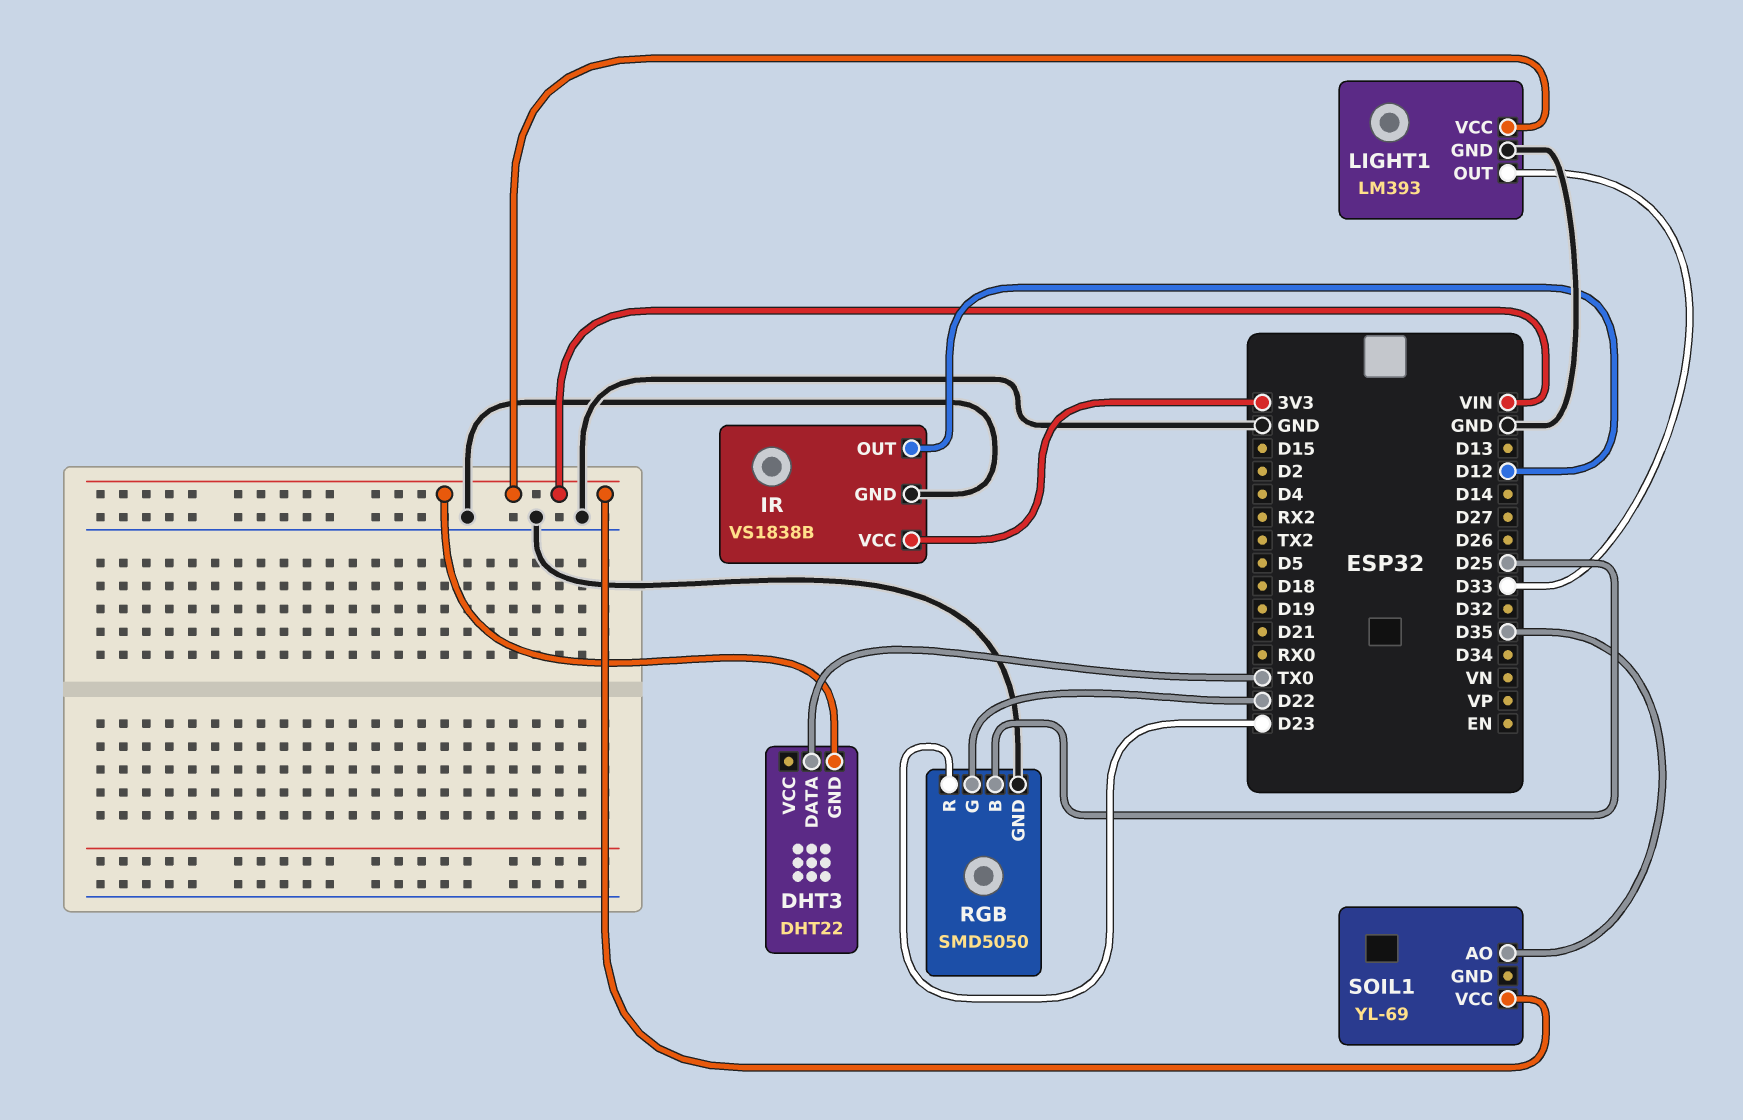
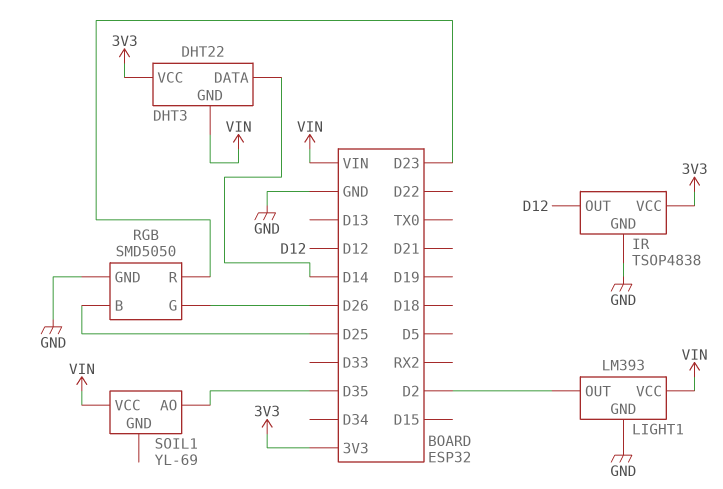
DHT3 pin DATA: TX0 -> D14
DHT3 pin VCC: none -> 3V3
IR: VS1838B -> TSOP4838
LIGHT1 pin OUT: D33 -> D2
RGB pin G: D22 -> D26

